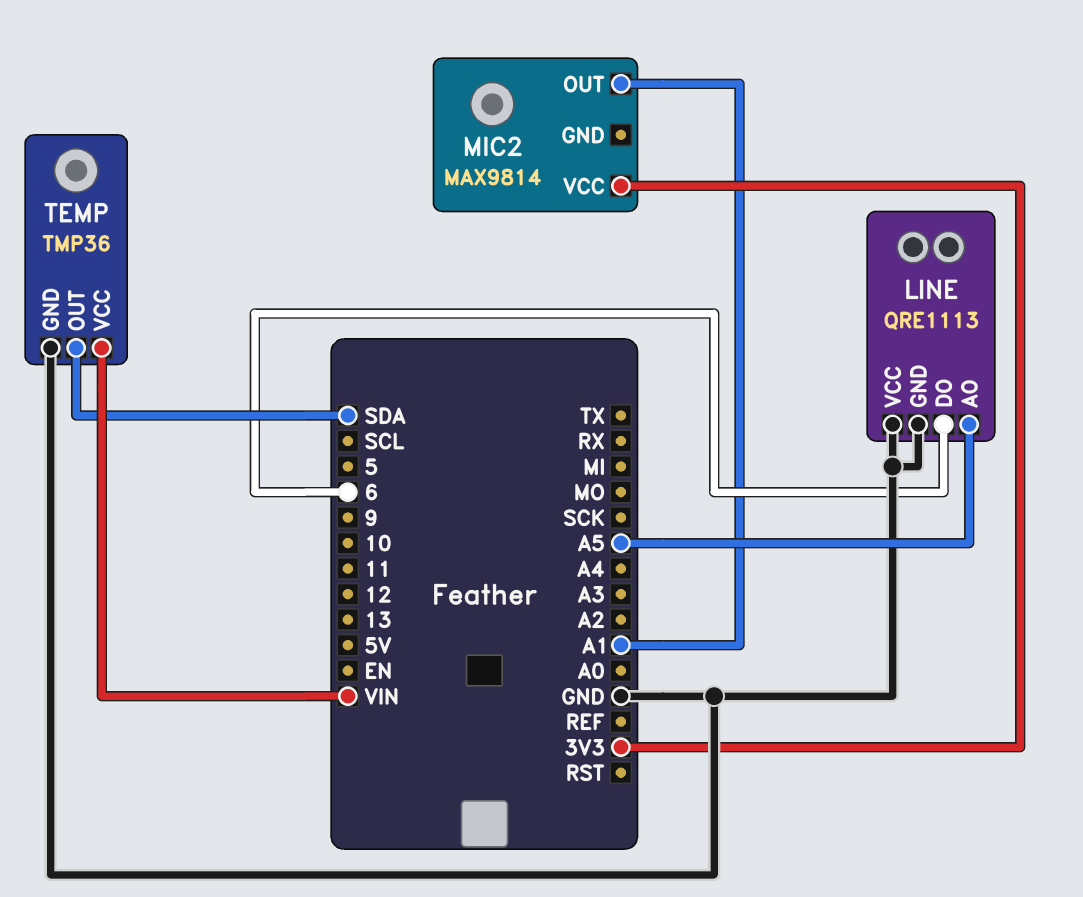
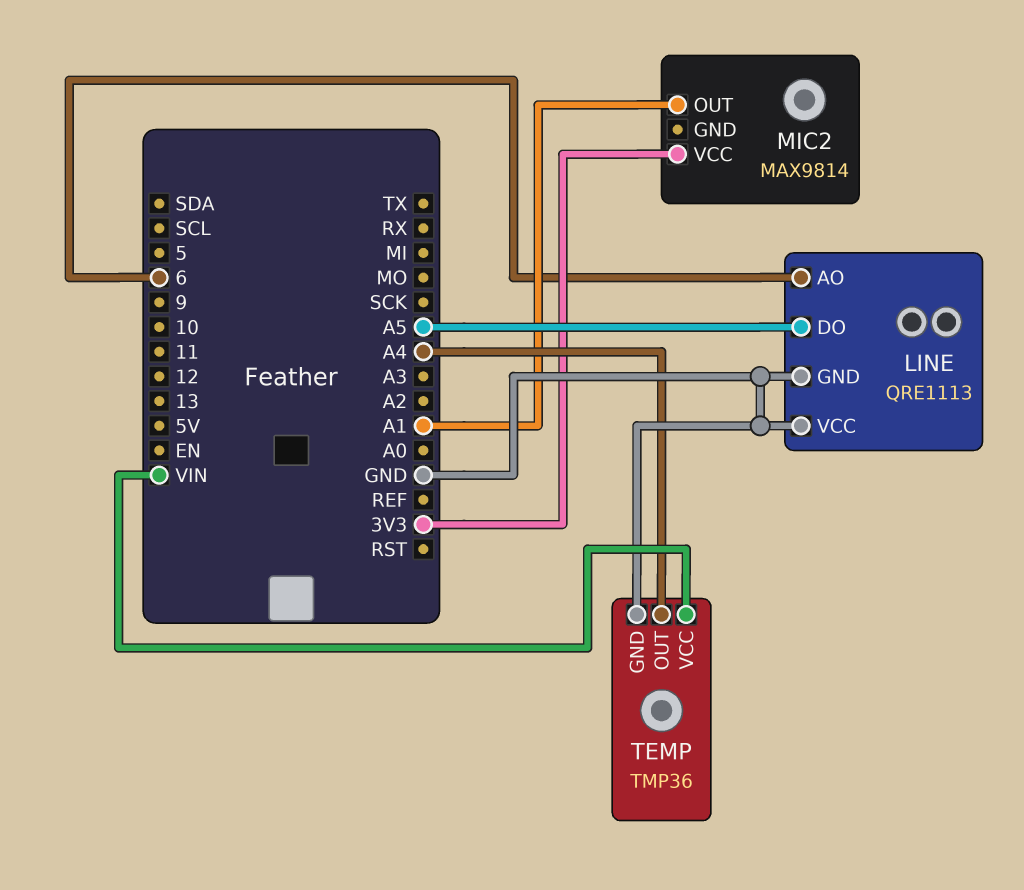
LINE pin AO: A5 -> 6
LINE pin DO: 6 -> A5
TEMP pin OUT: SDA -> A4

